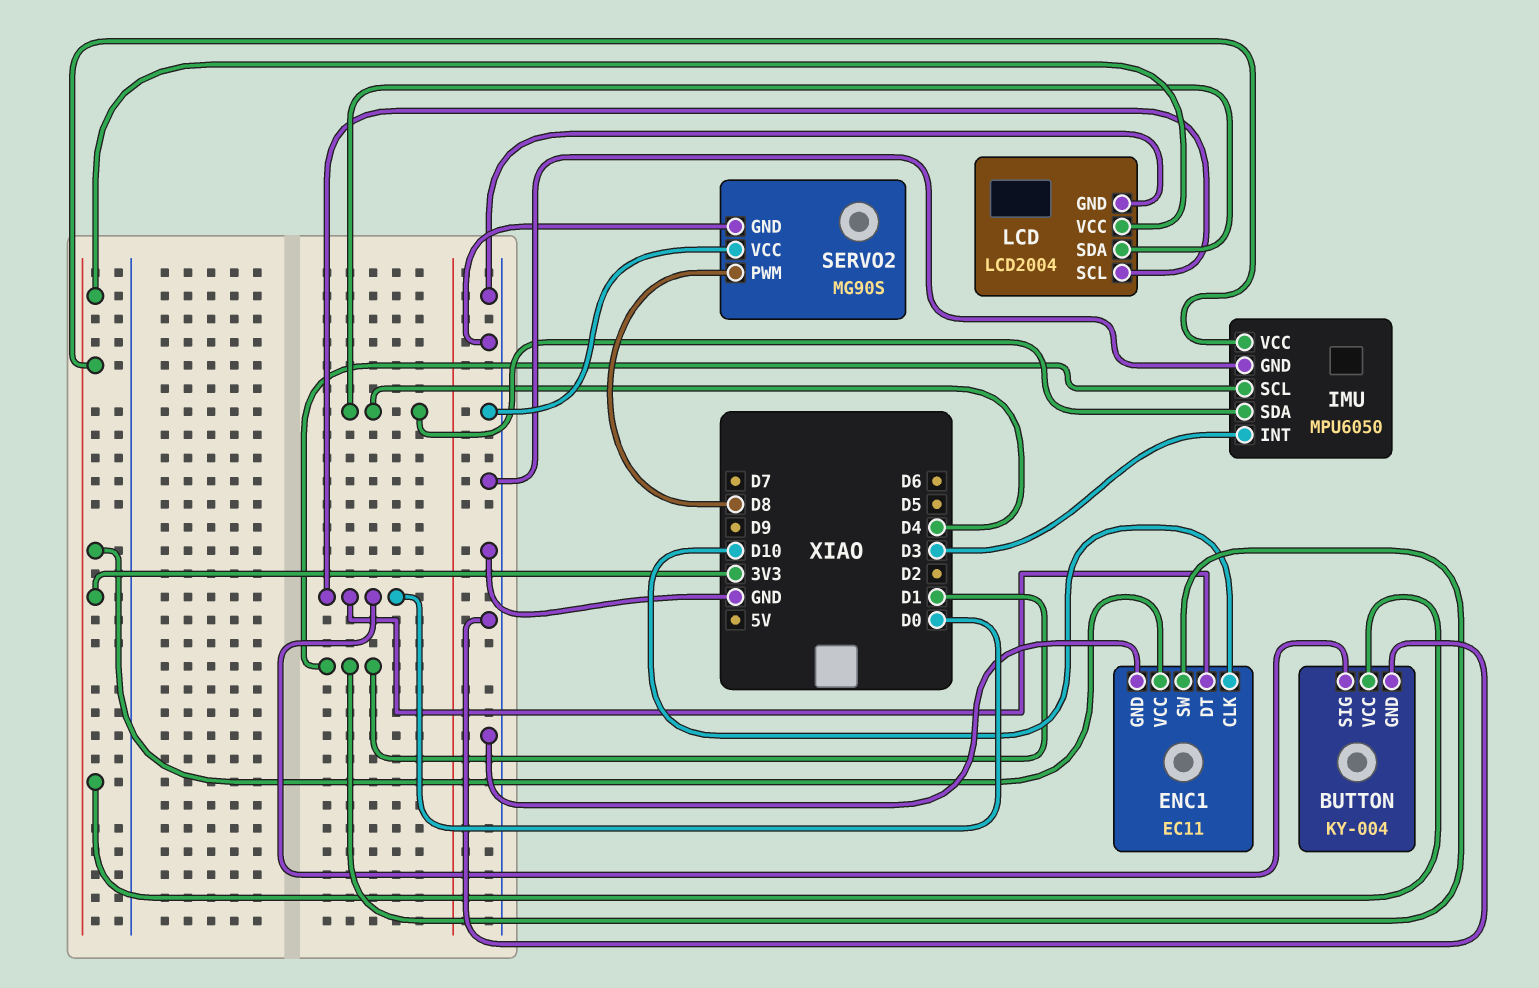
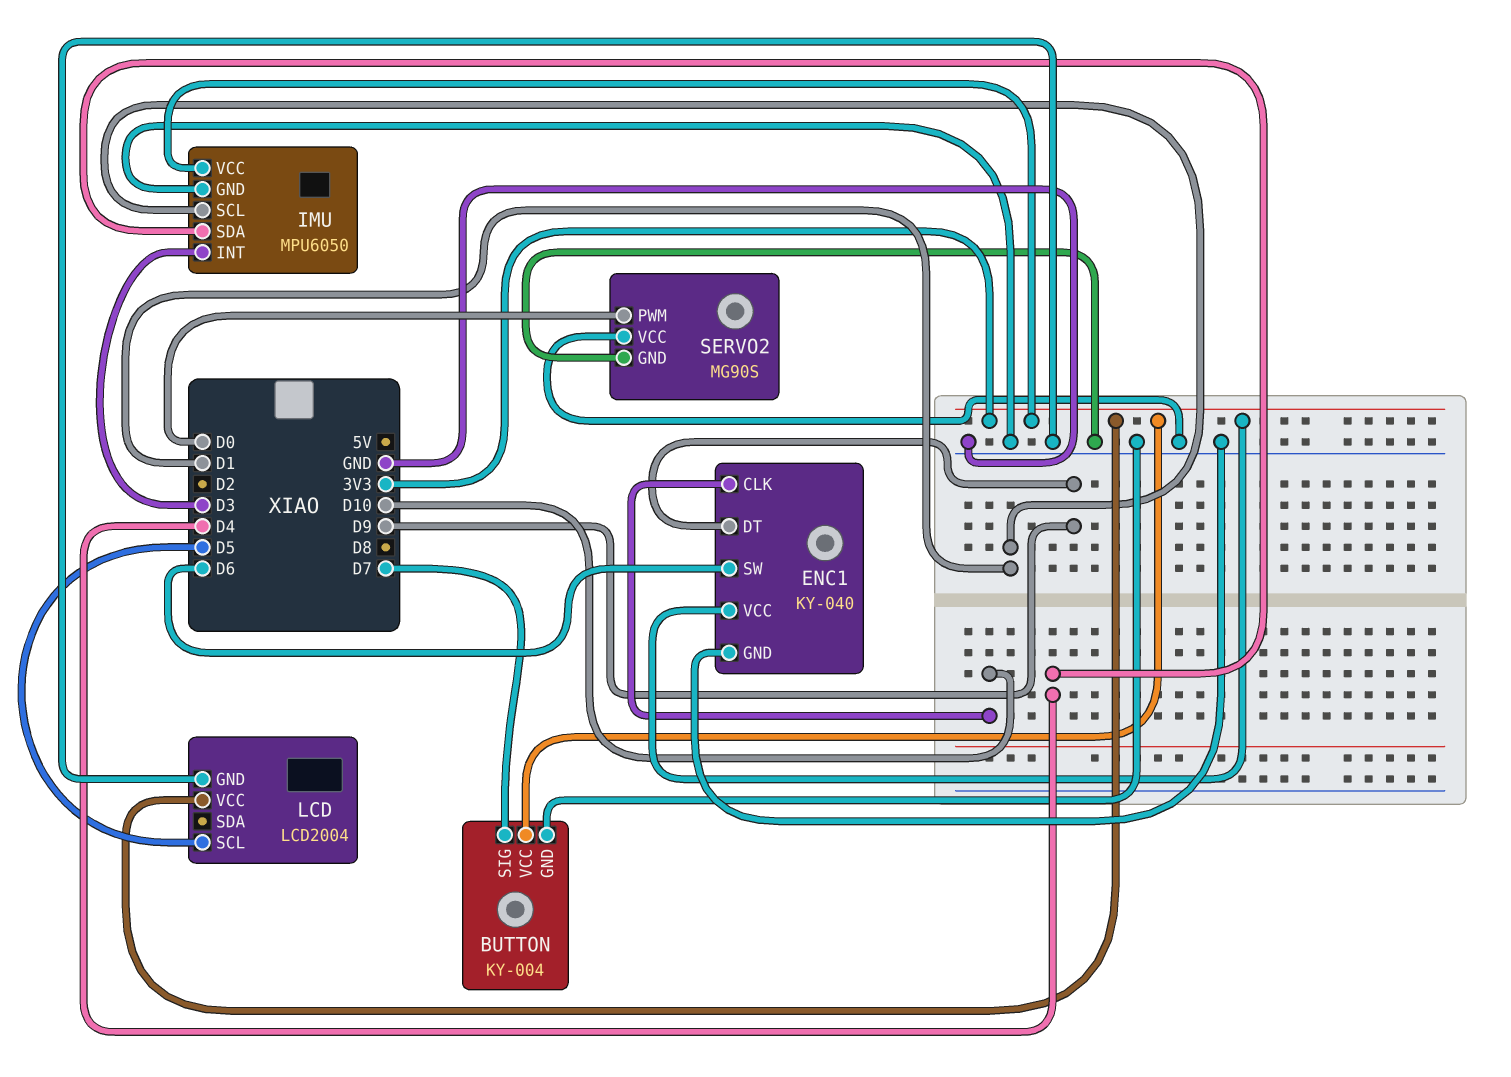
BUTTON pin SIG: D0 -> D7
ENC1: EC11 -> KY-040
ENC1 pin DT: D0 -> D9
ENC1 pin SW: D1 -> D6
LCD pin SCL: D0 -> D5
LCD pin SDA: D4 -> none
SERVO2 pin PWM: D8 -> D0

